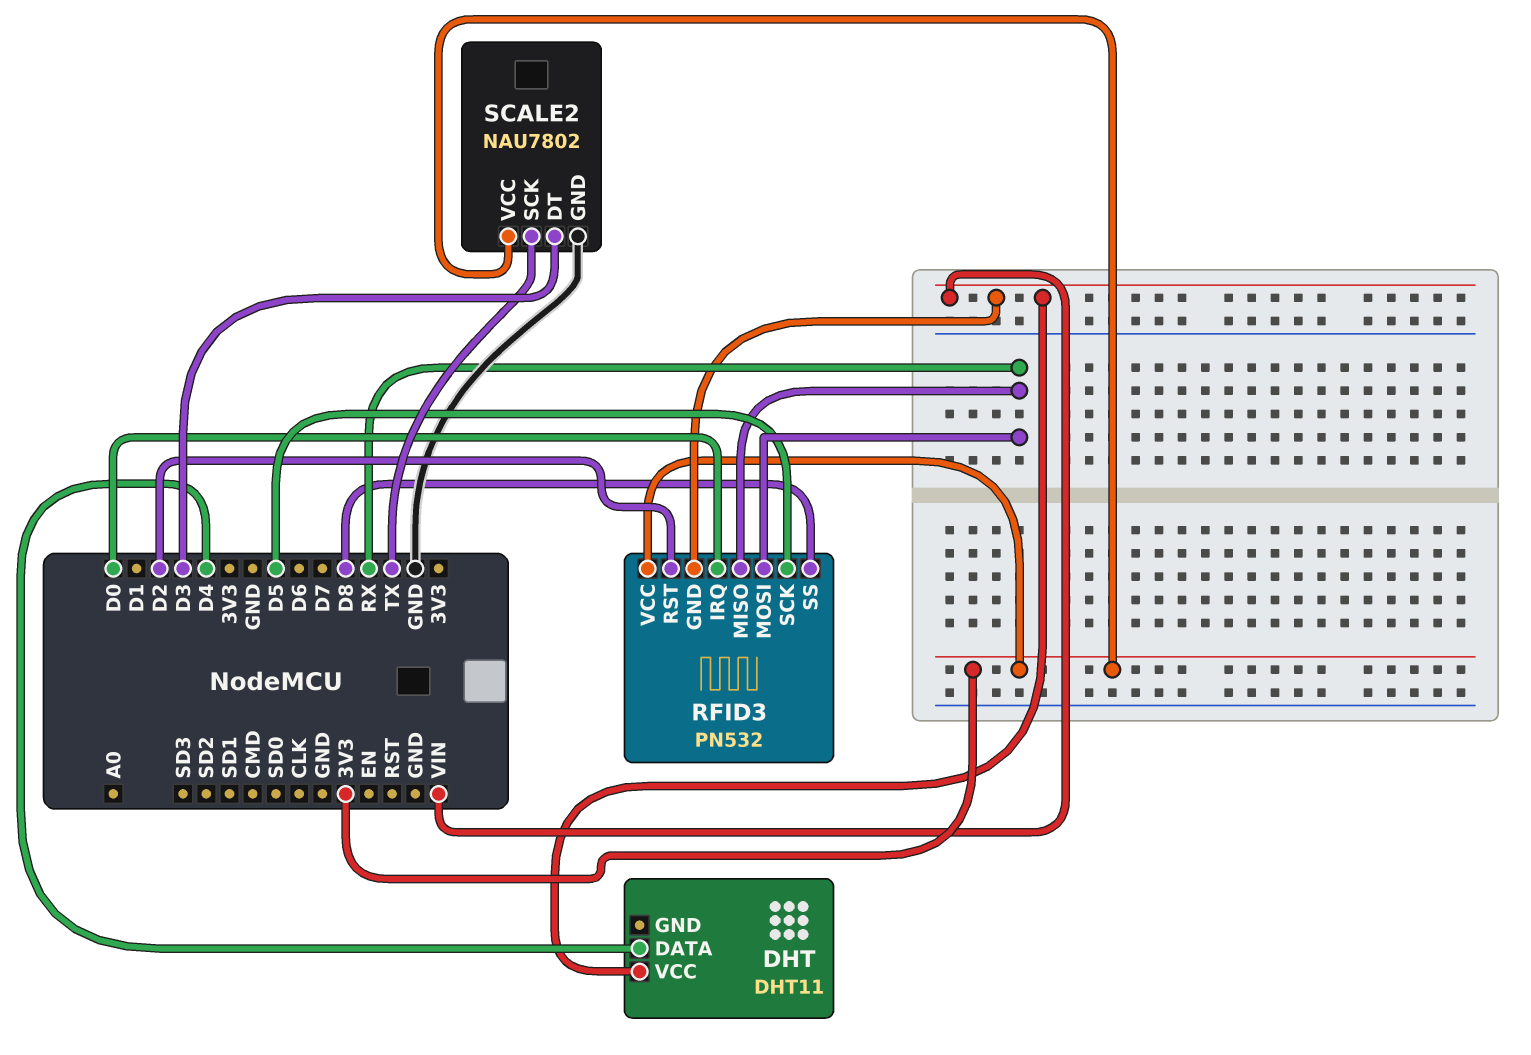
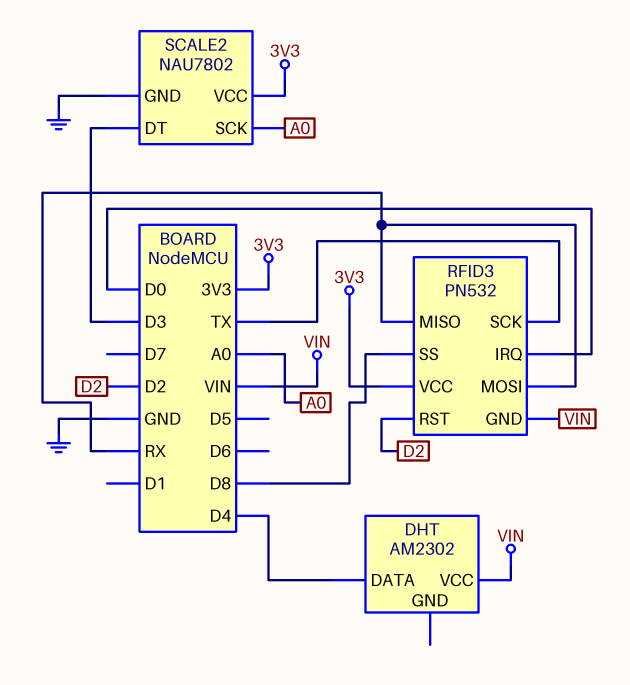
DHT: DHT11 -> AM2302
RFID3 pin SCK: D5 -> TX
SCALE2 pin SCK: TX -> A0

